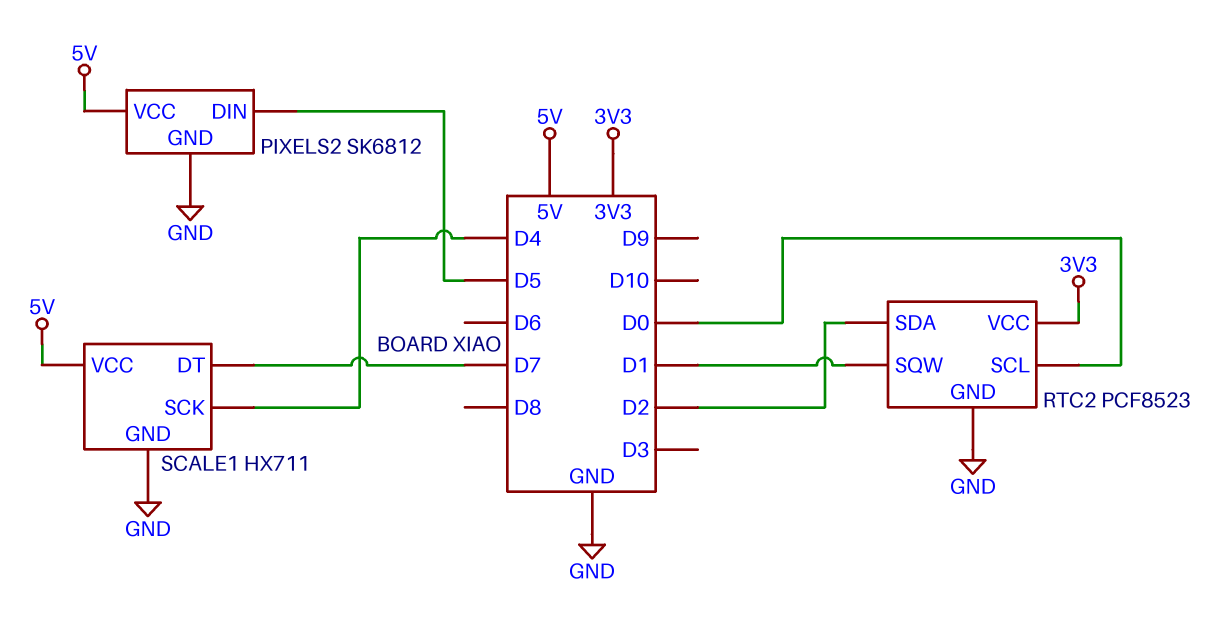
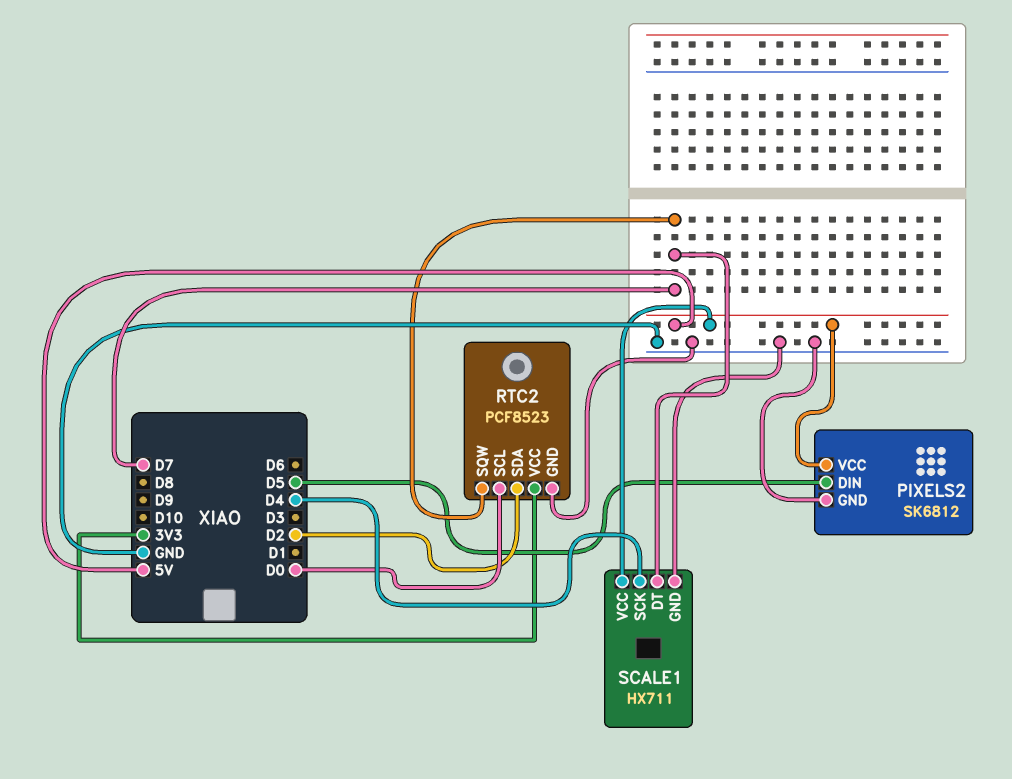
RTC2 pin SQW: D1 -> D7

